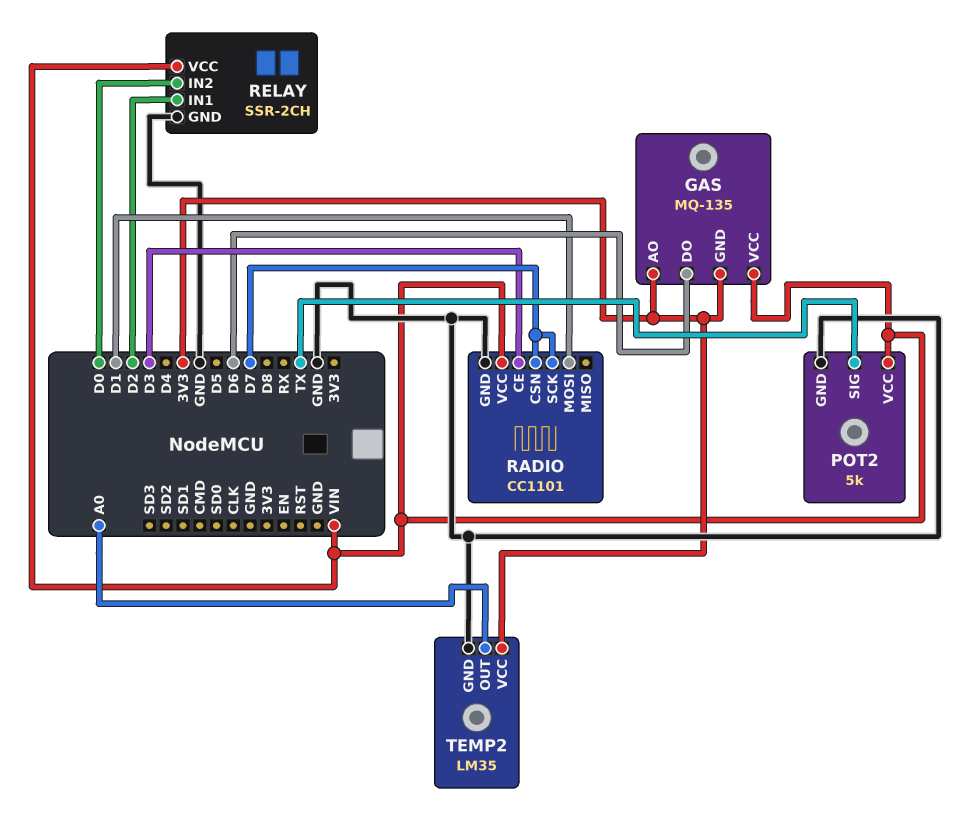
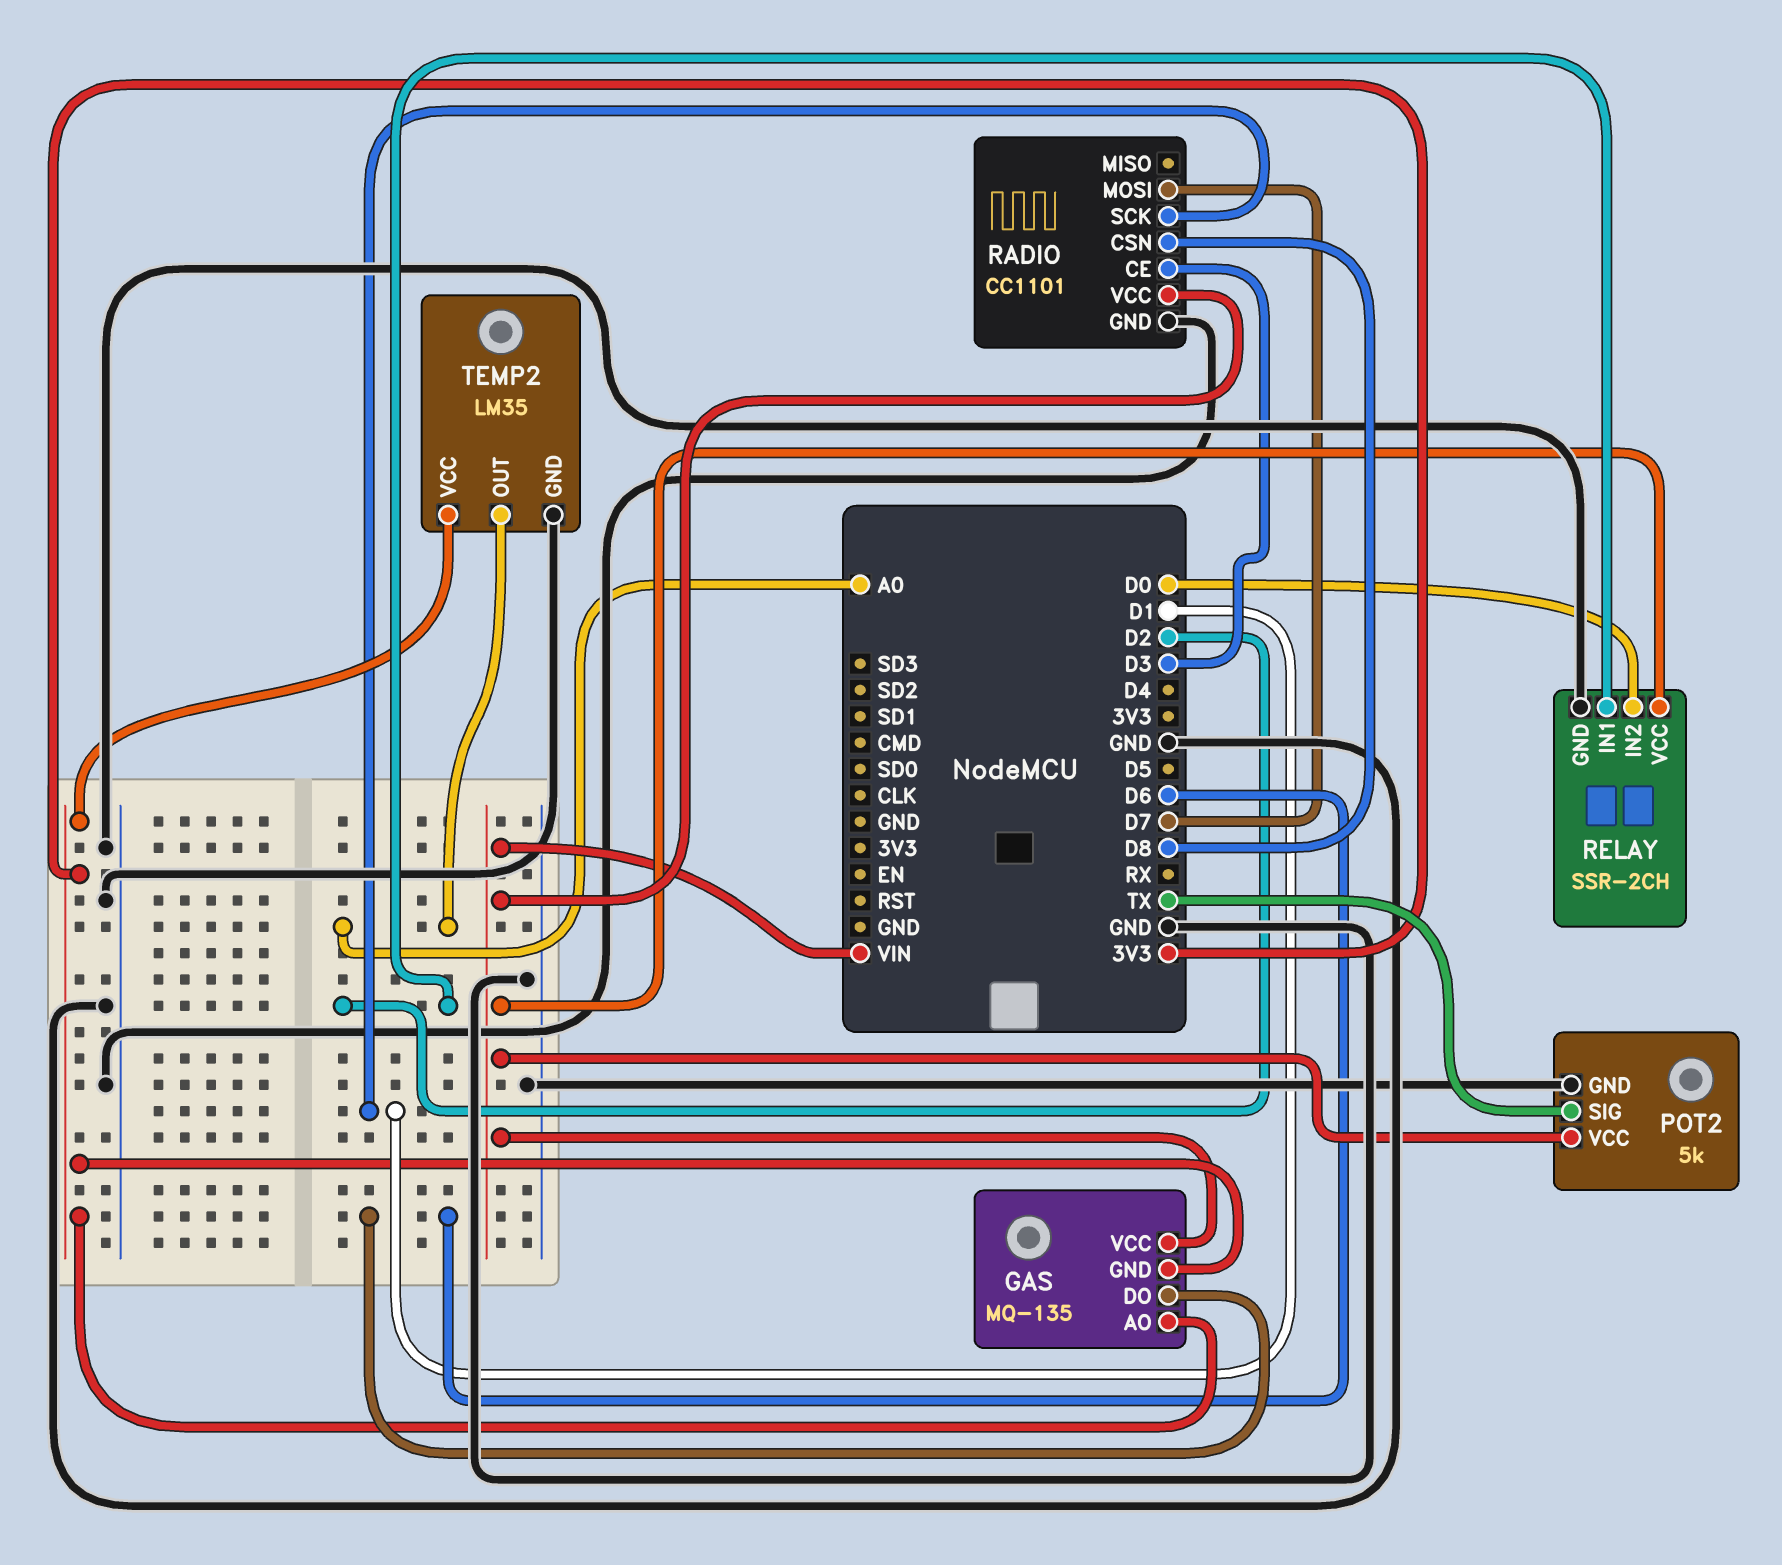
RADIO pin CSN: D7 -> D8
RADIO pin MOSI: D1 -> D7
RADIO pin SCK: D7 -> D1

